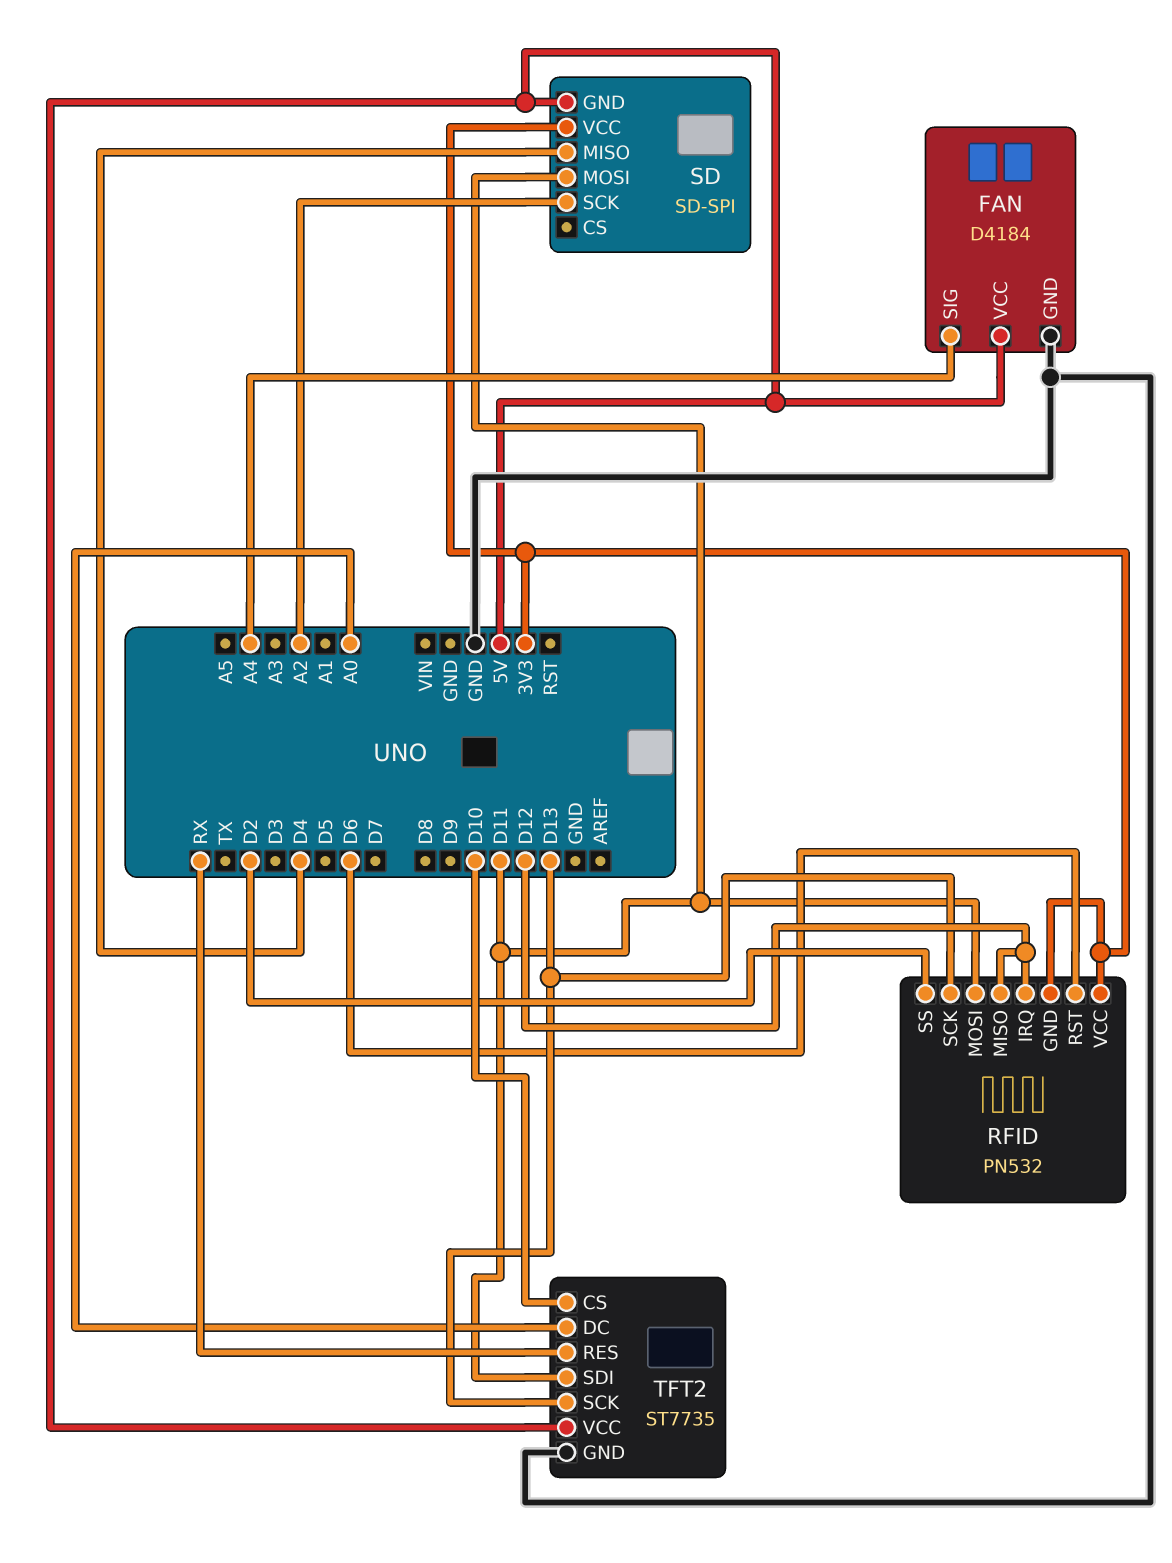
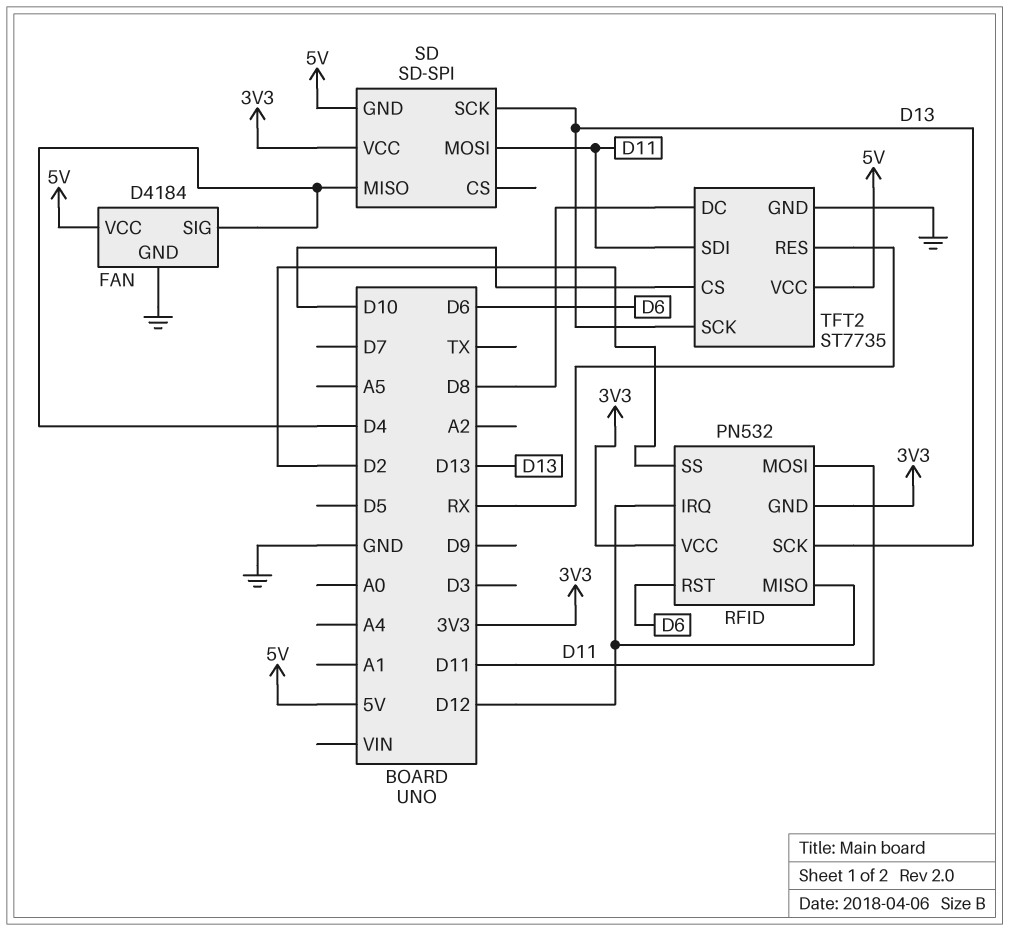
FAN pin SIG: A4 -> D4
SD pin SCK: A2 -> D13
TFT2 pin DC: A0 -> D8

